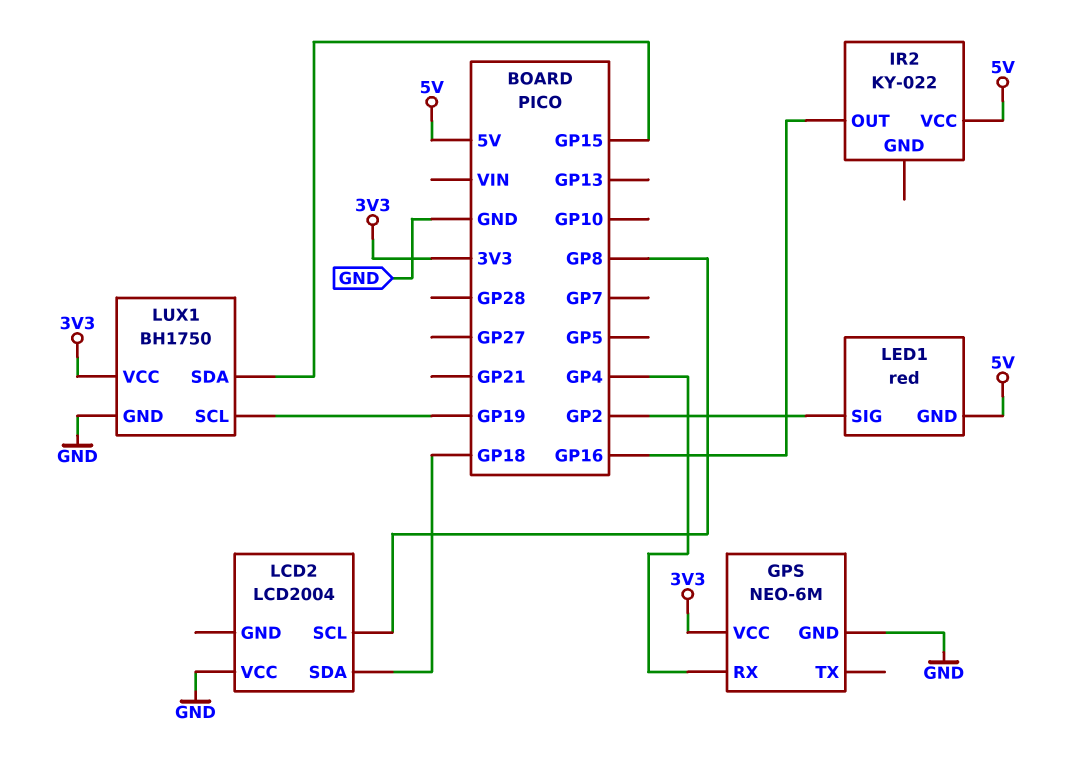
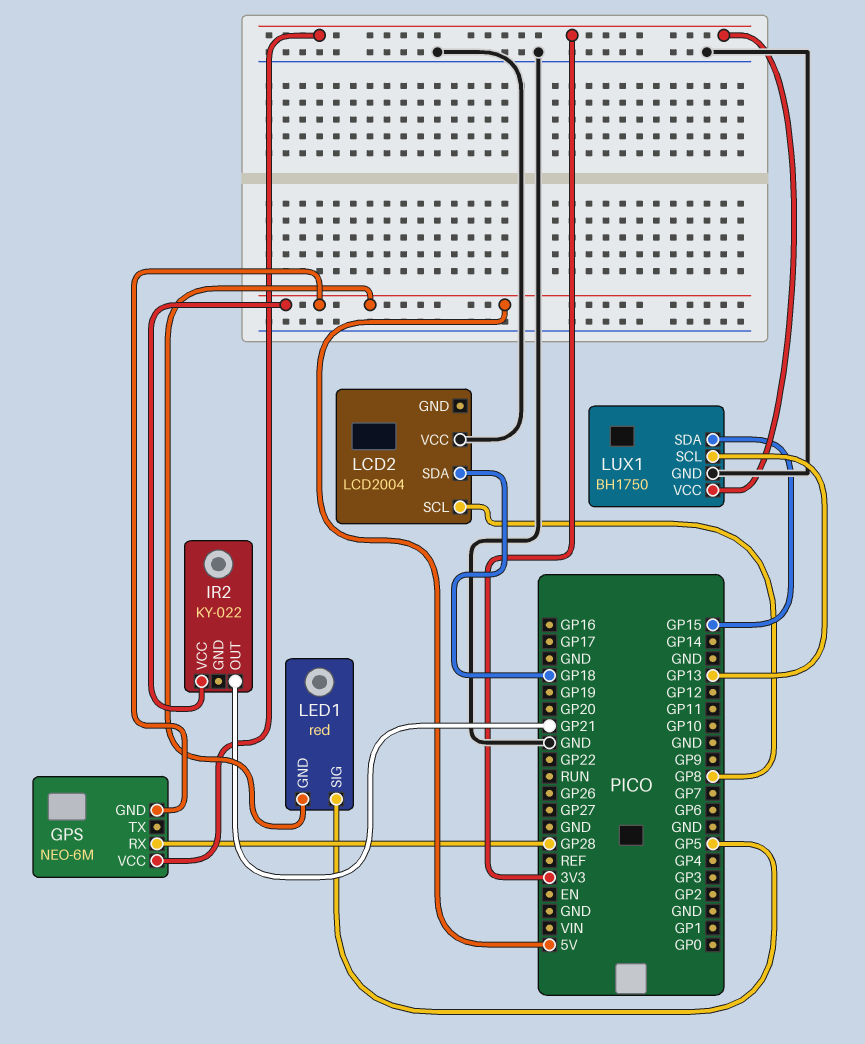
GPS pin GND: GND -> 5V
GPS pin RX: GP4 -> GP28
IR2 pin OUT: GP16 -> GP21
LED1 pin SIG: GP2 -> GP5
LUX1 pin SCL: GP19 -> GP13

